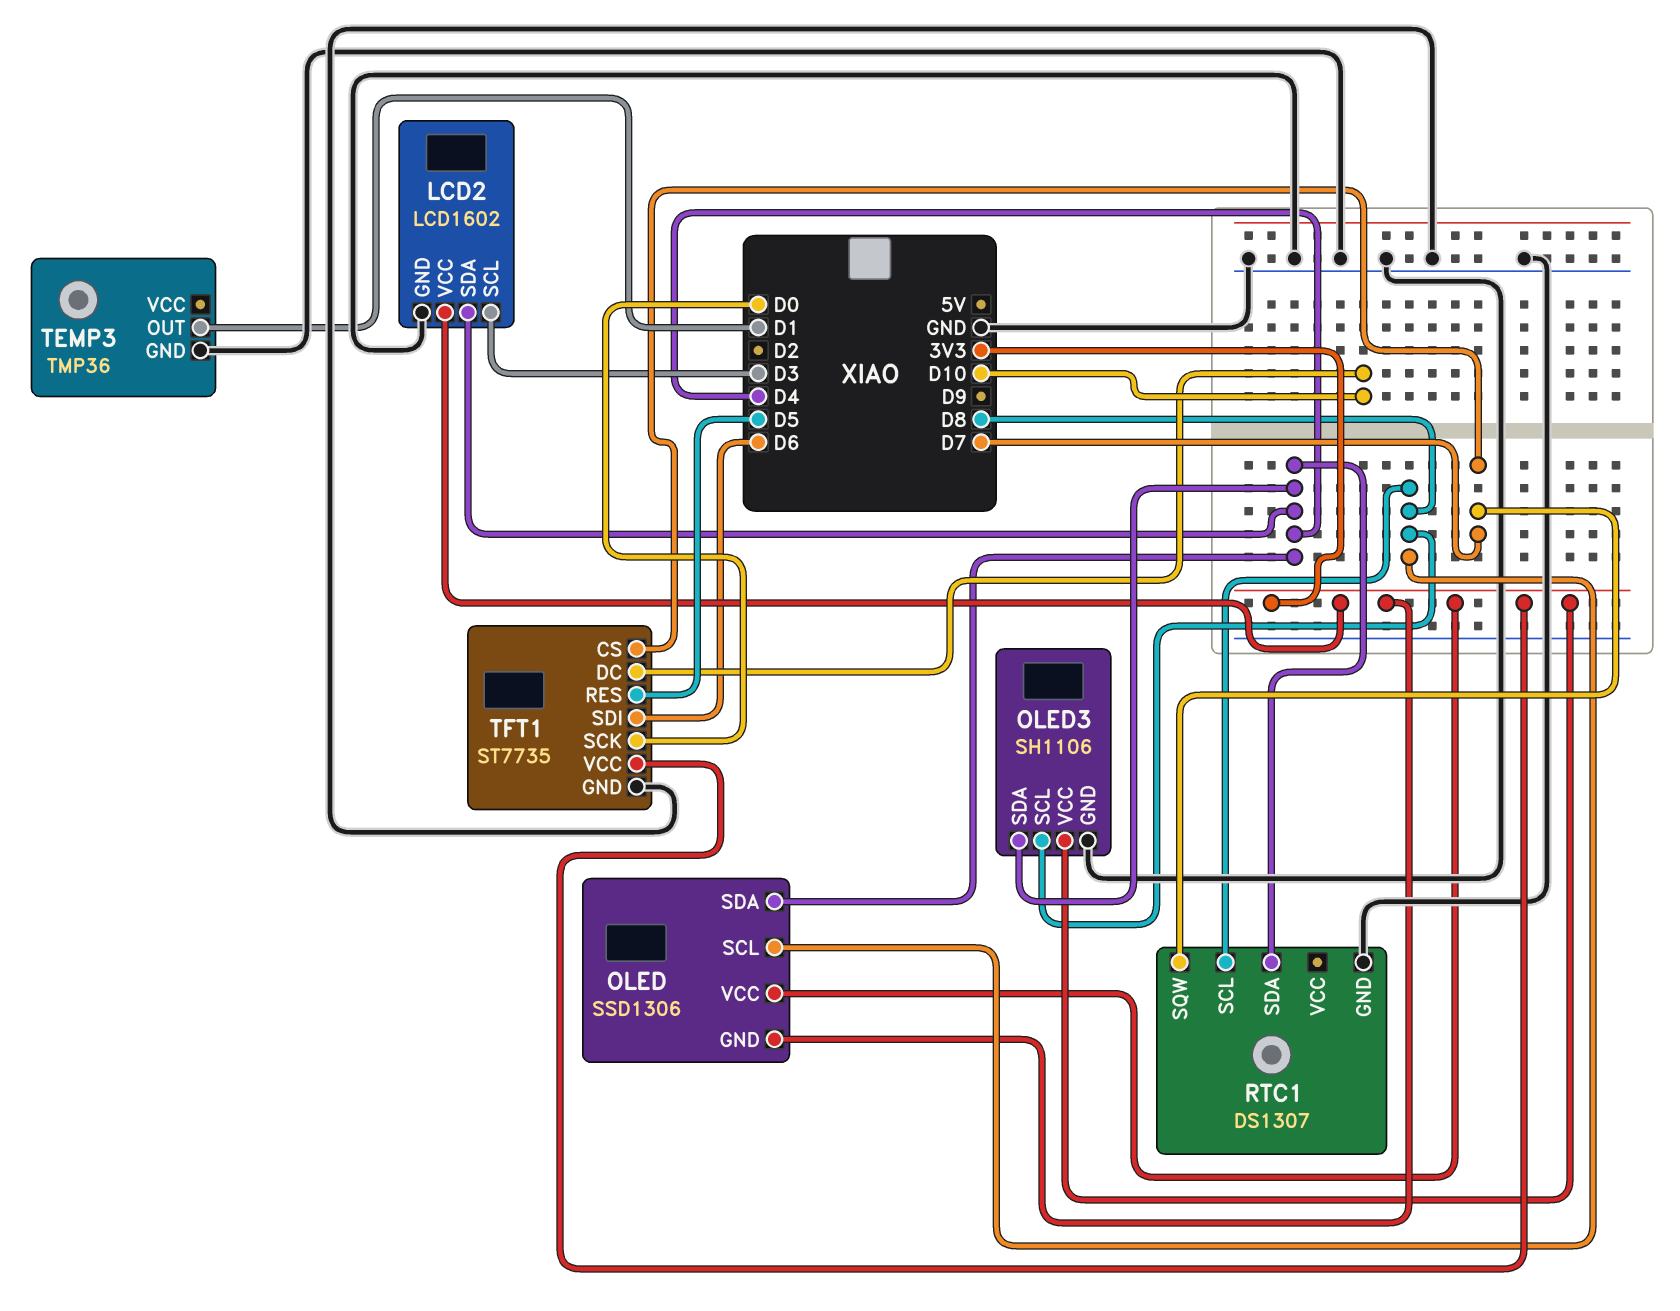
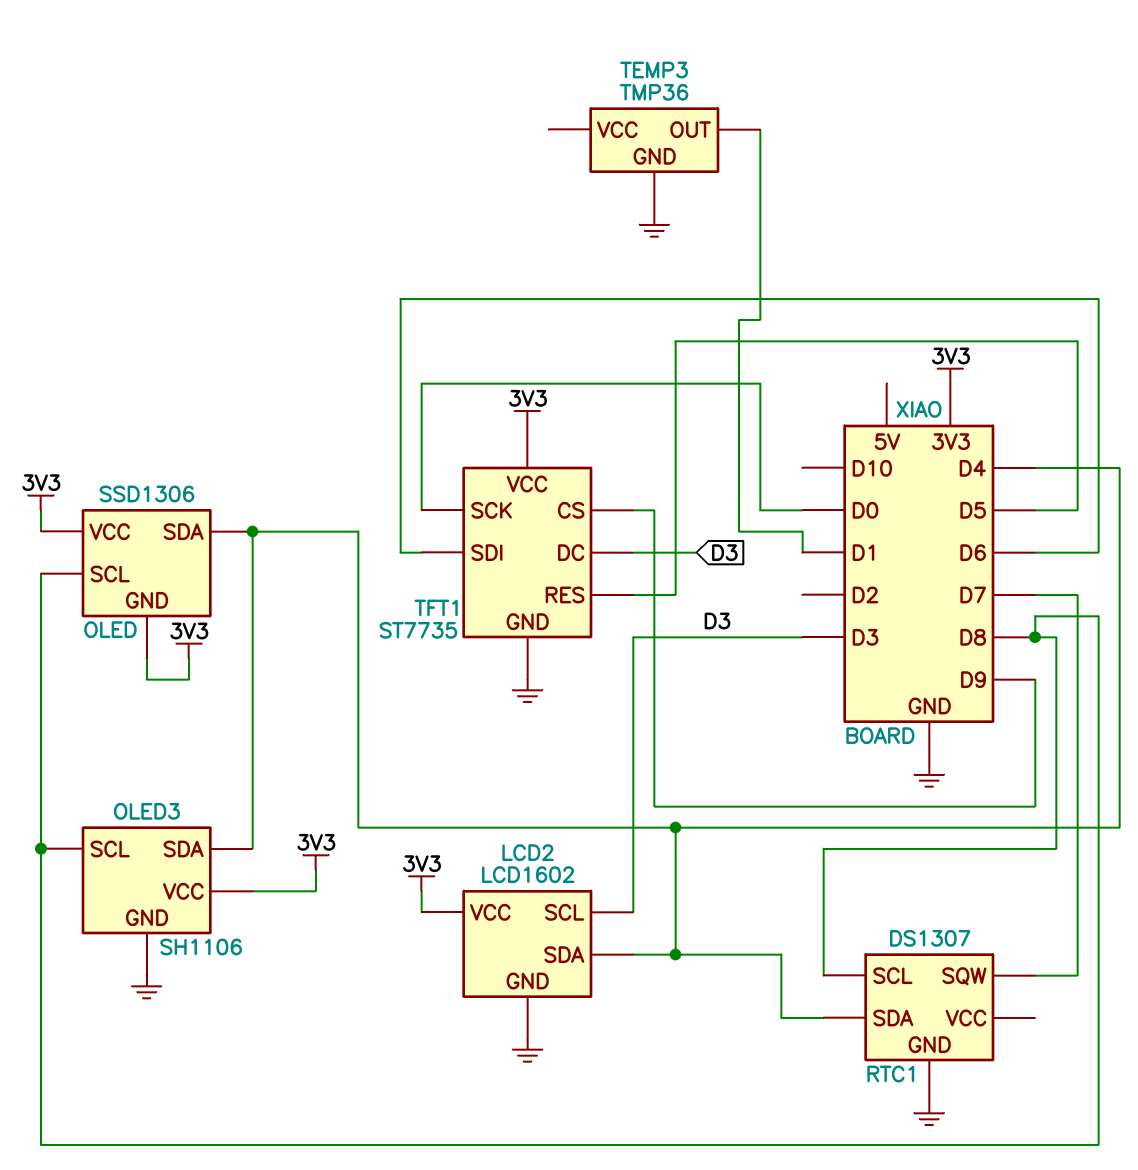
TFT1 pin CS: D7 -> D9
TFT1 pin DC: D10 -> D3

